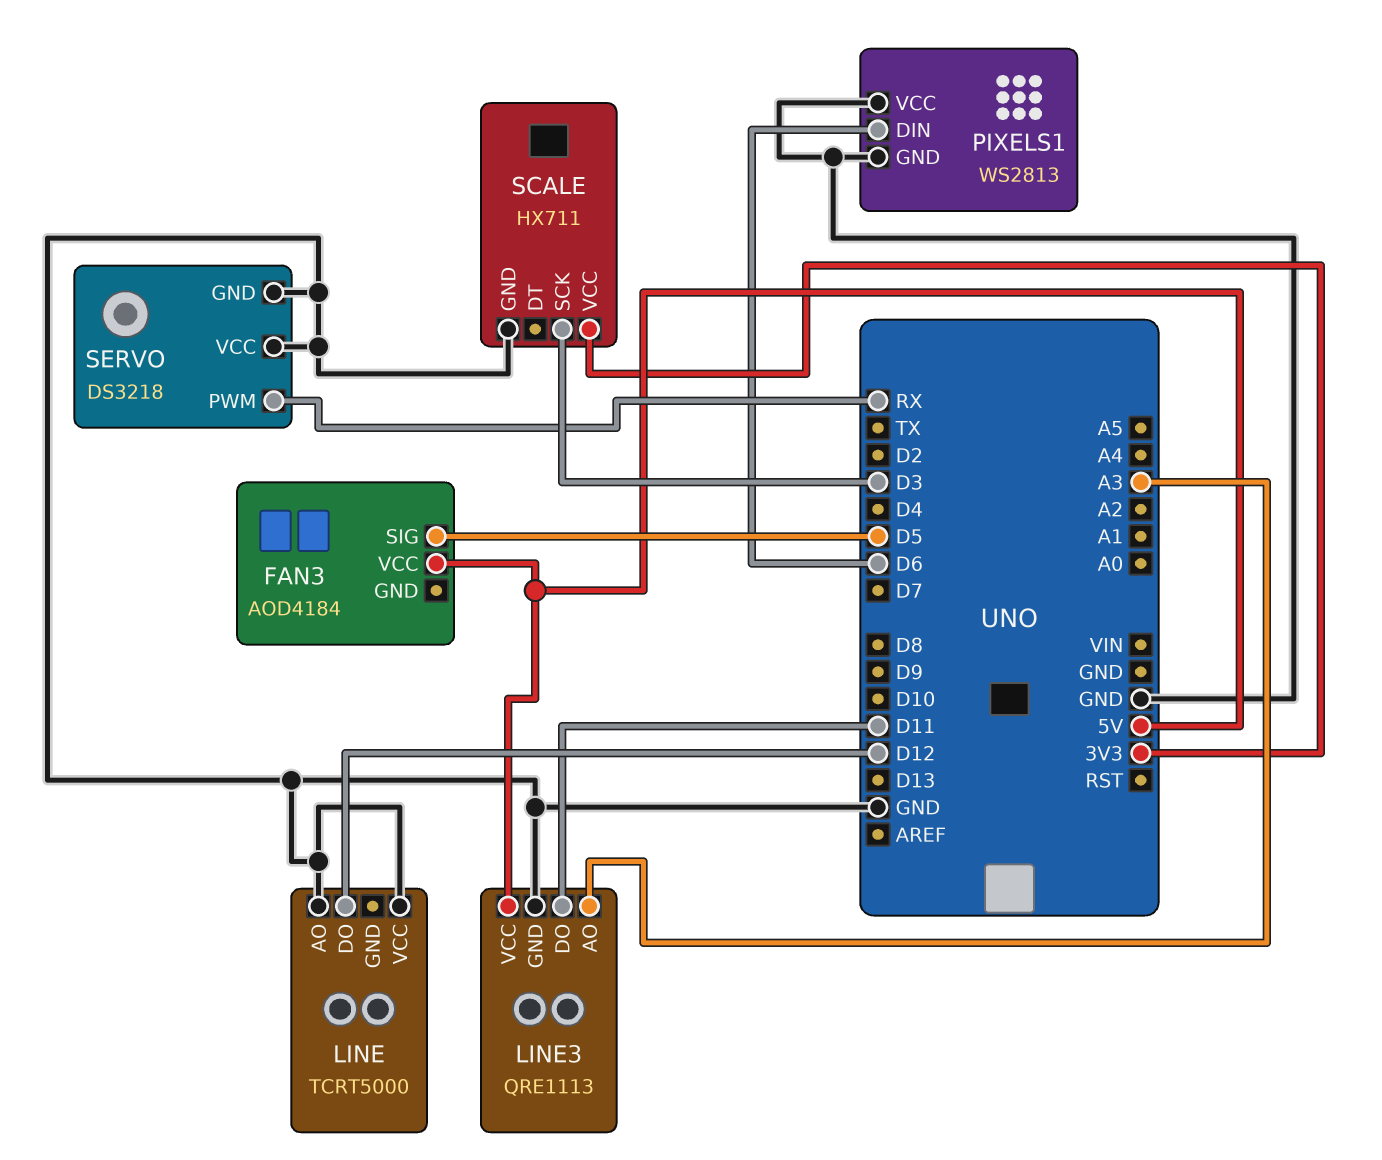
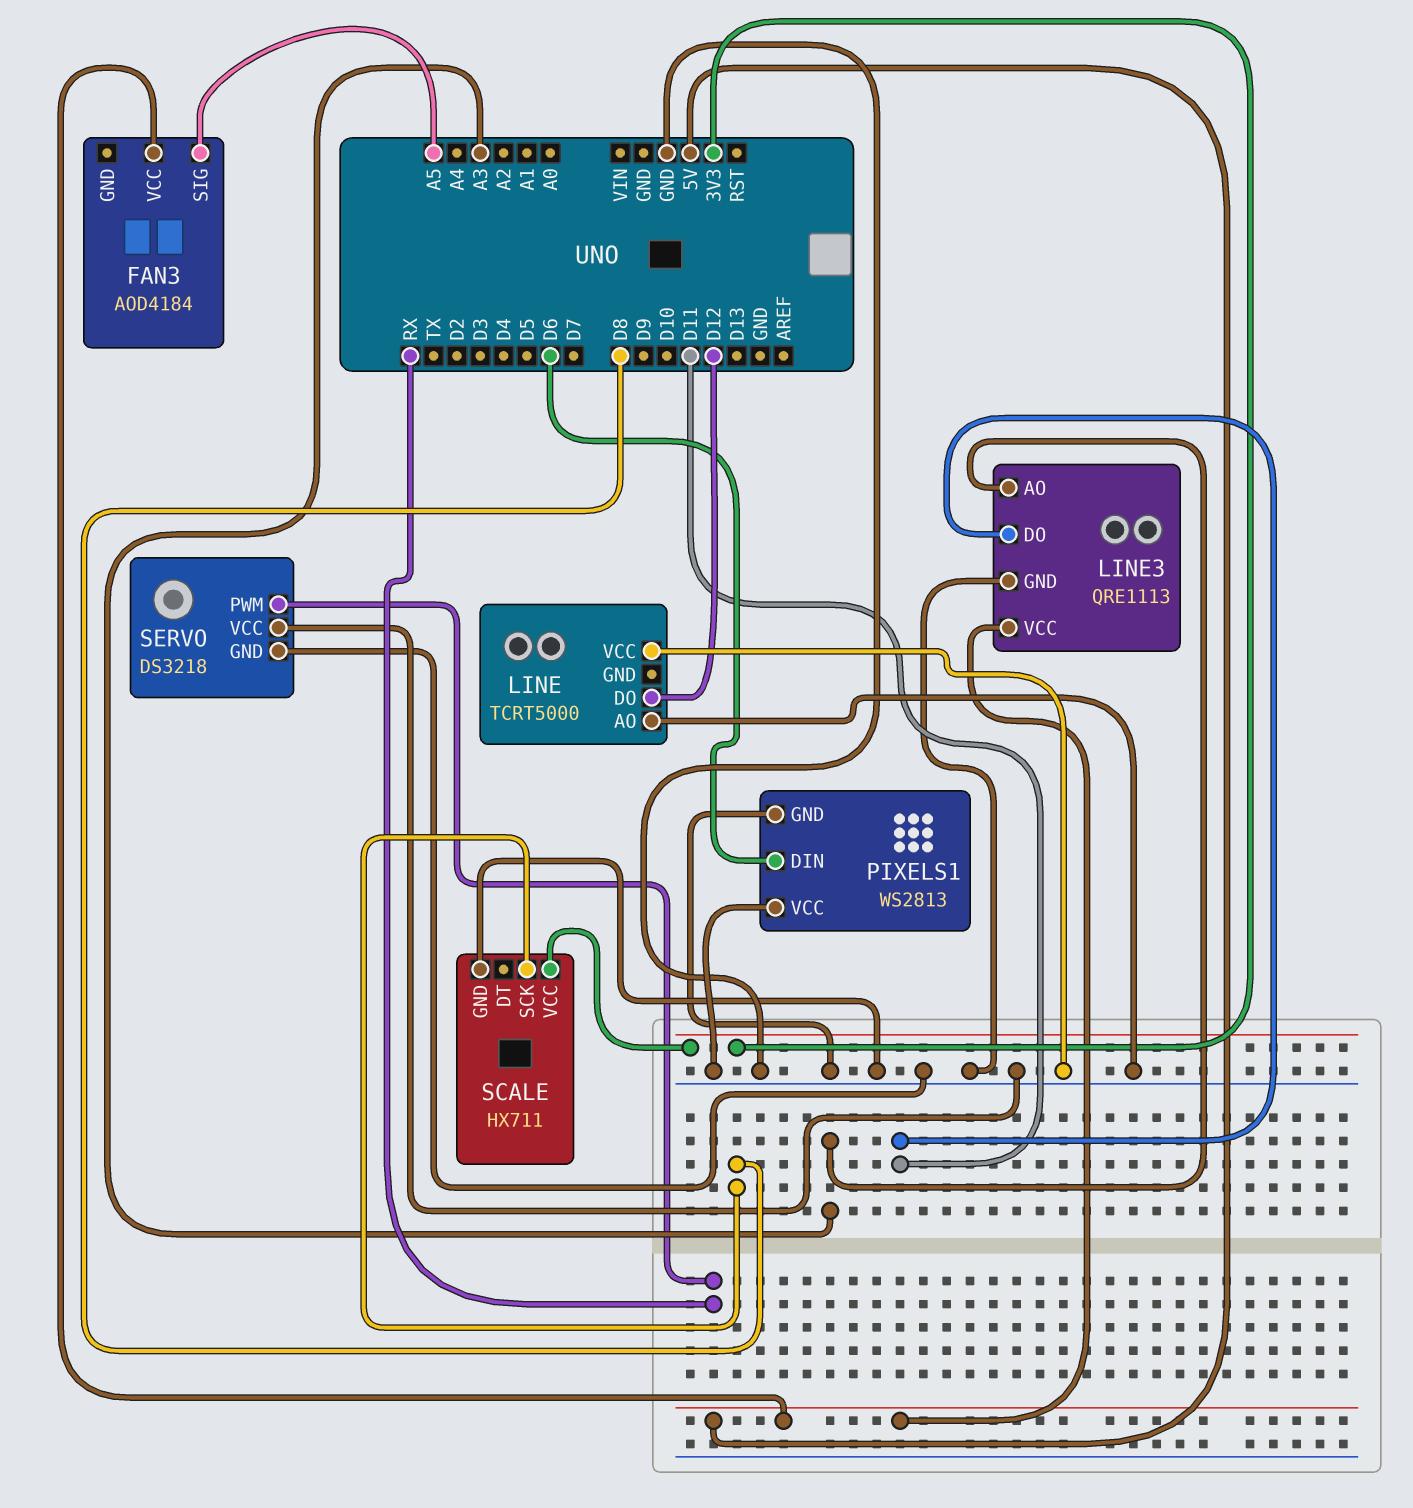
FAN3 pin SIG: D5 -> A5
SCALE pin SCK: D3 -> D8

